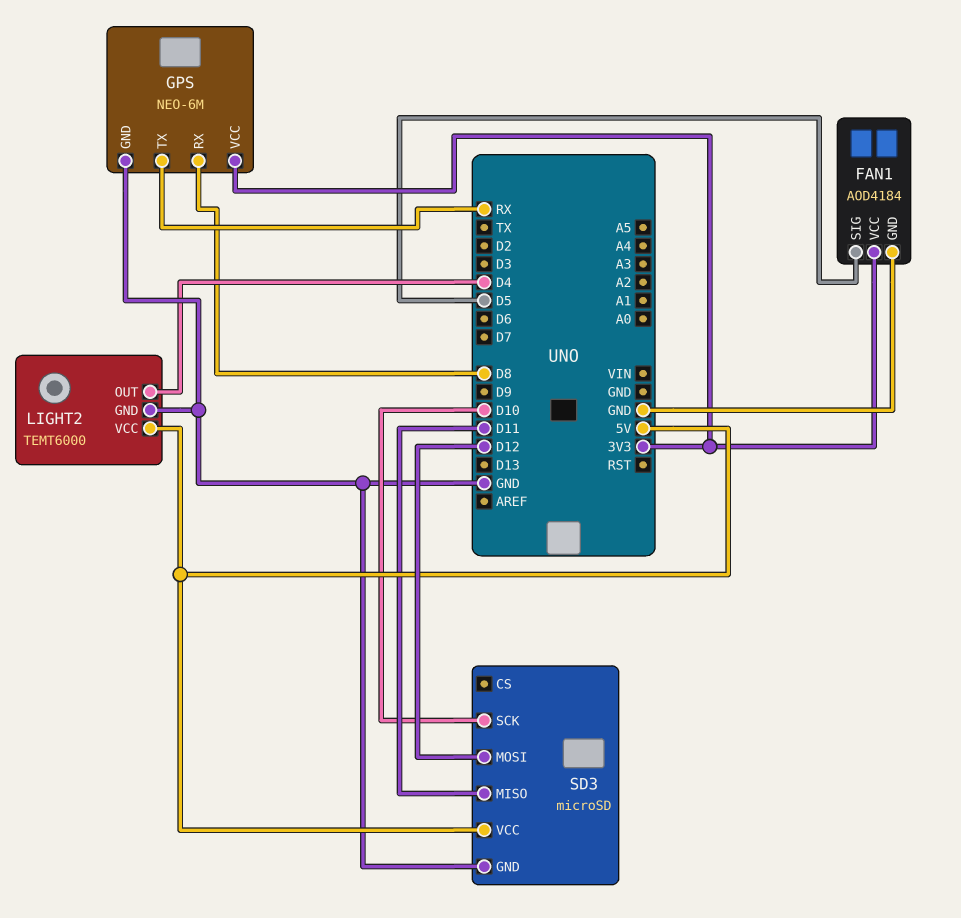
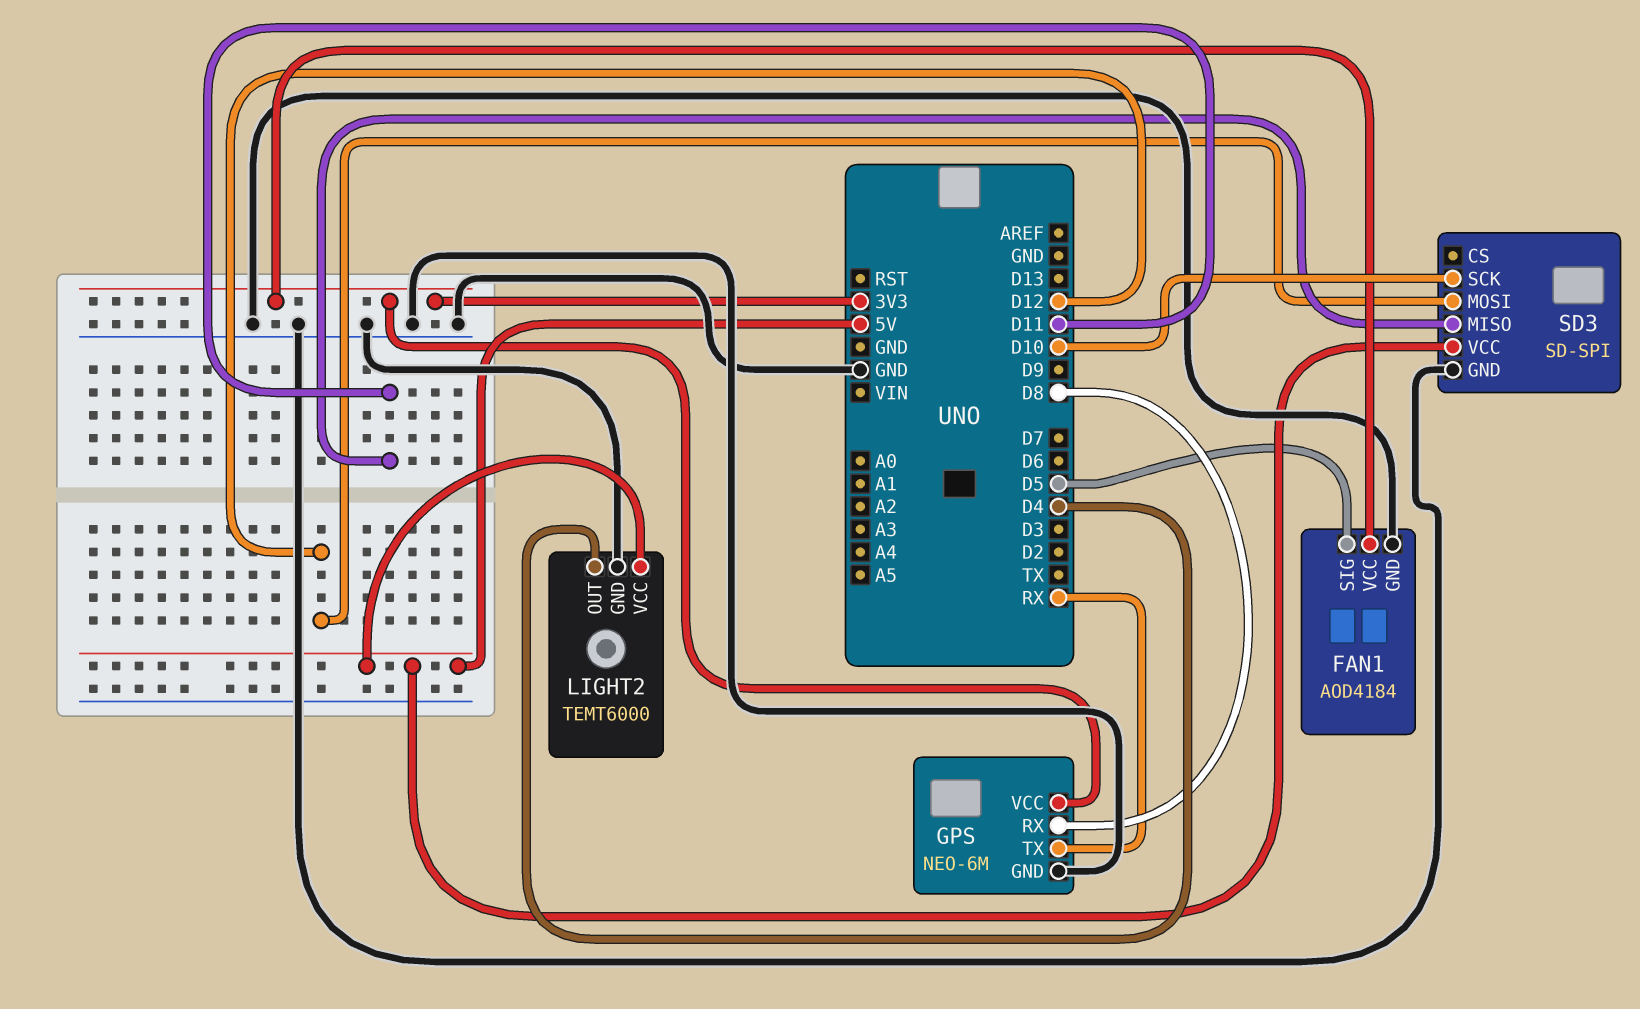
SD3: microSD -> SD-SPI

